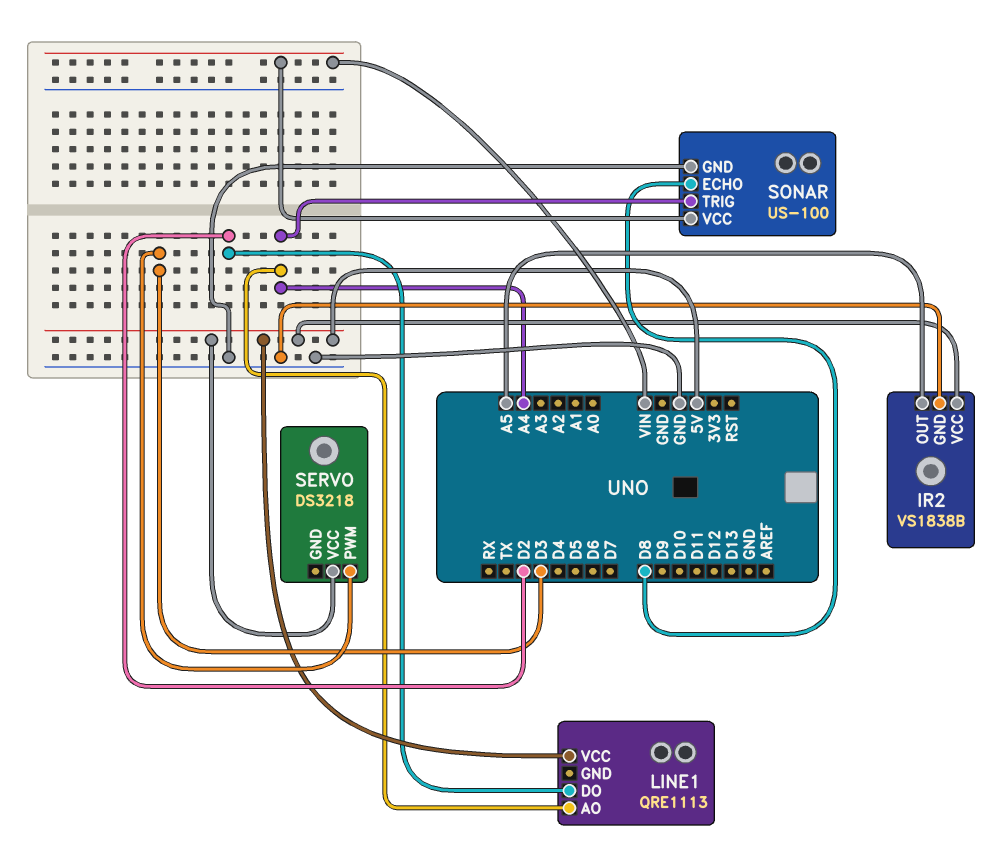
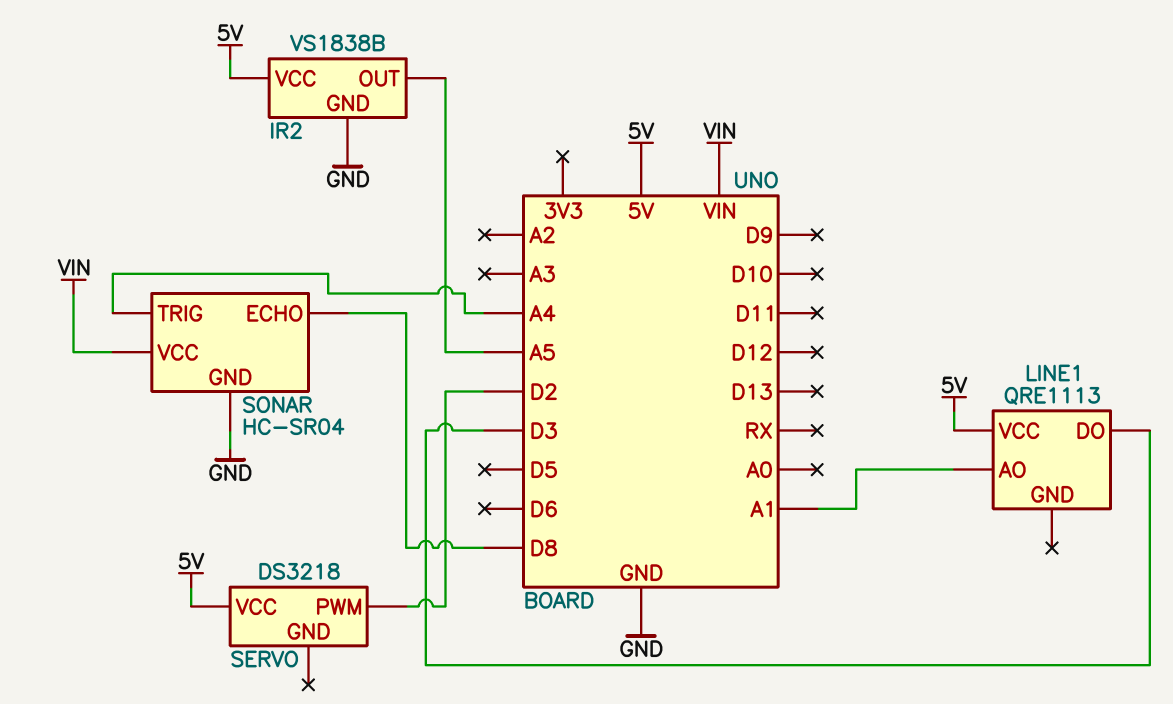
LINE1 pin AO: A4 -> A1
LINE1 pin DO: D2 -> D3
SERVO pin PWM: D3 -> D2
SONAR: US-100 -> HC-SR04

